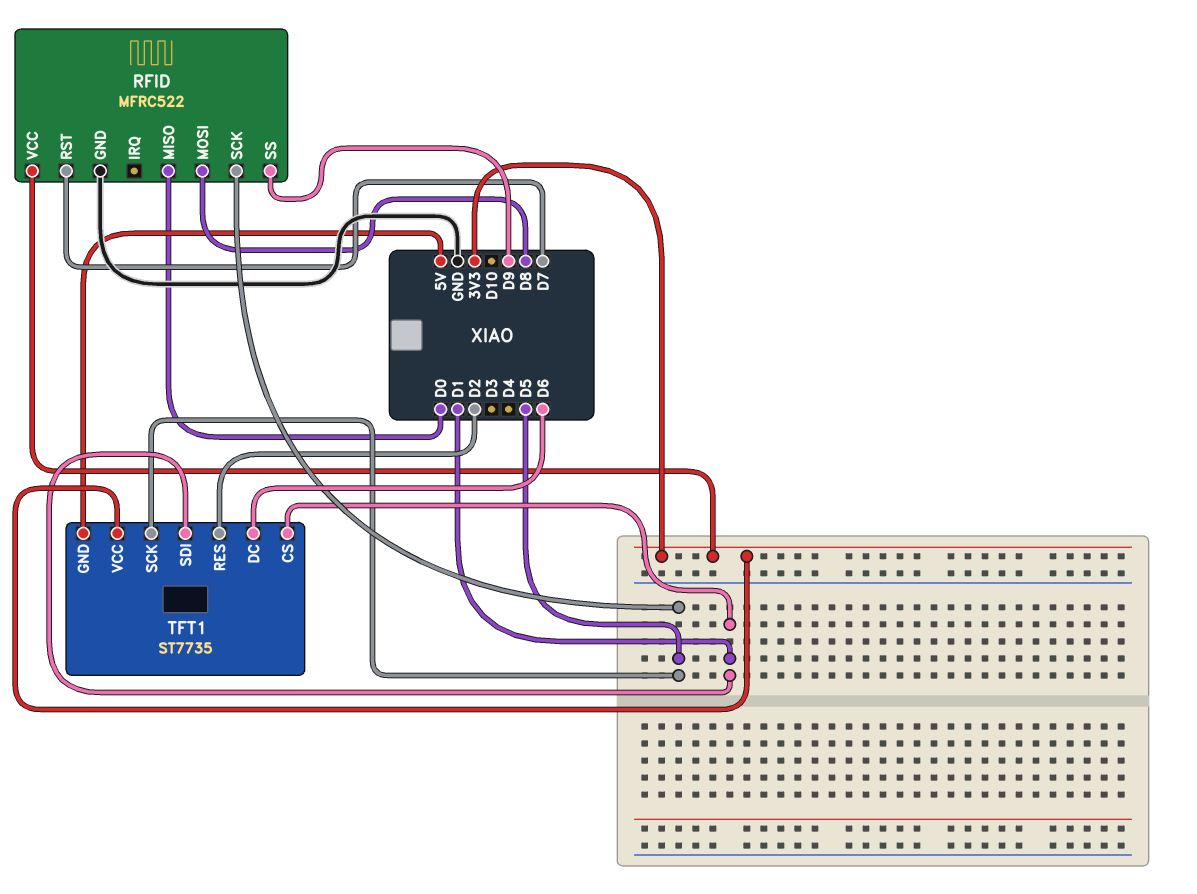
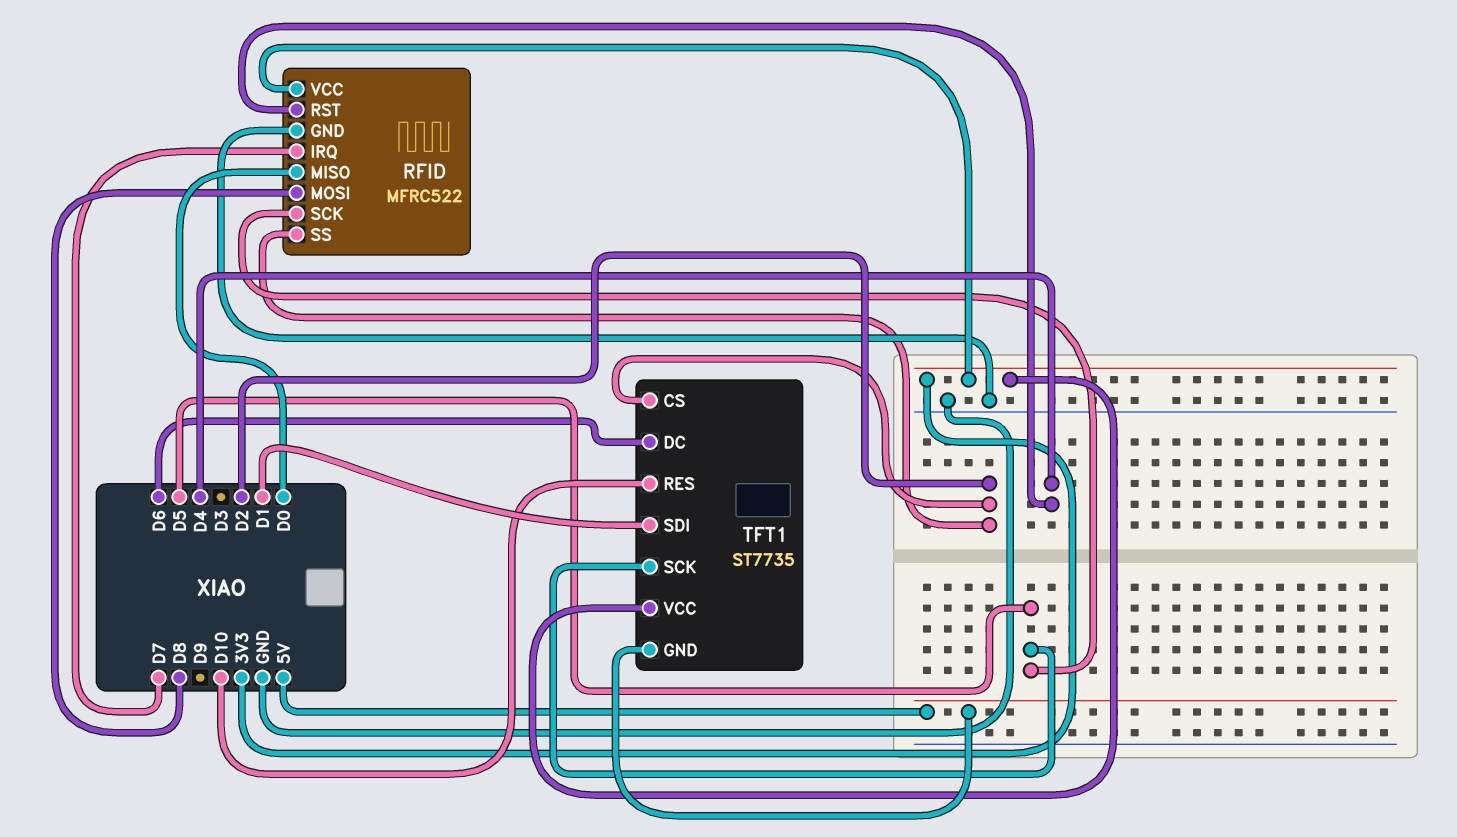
RFID pin IRQ: none -> D7
RFID pin RST: D7 -> D4
RFID pin SS: D9 -> D2
TFT1 pin CS: D1 -> D2
TFT1 pin RES: D2 -> D10

